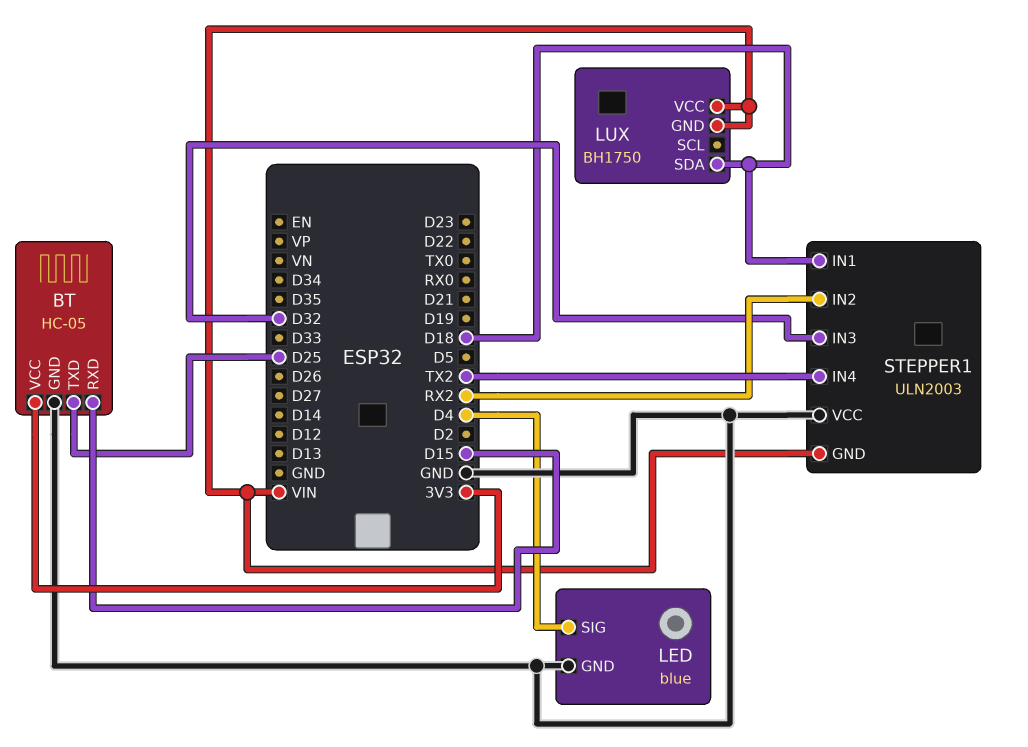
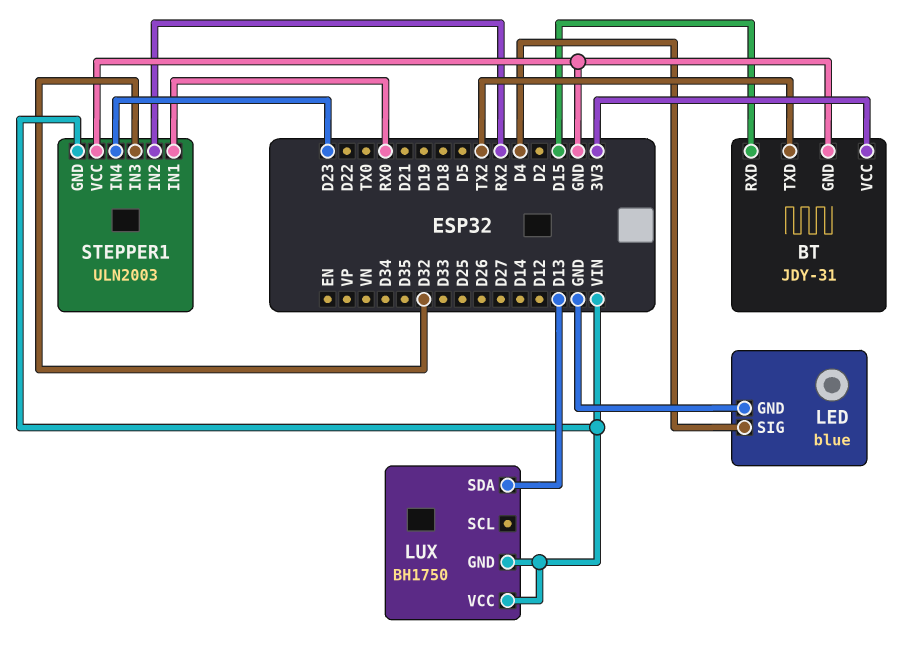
BT: HC-05 -> JDY-31
BT pin TXD: D25 -> TX2
LUX pin SDA: D18 -> D13
STEPPER1 pin IN1: D18 -> RX0
STEPPER1 pin IN4: TX2 -> D23

